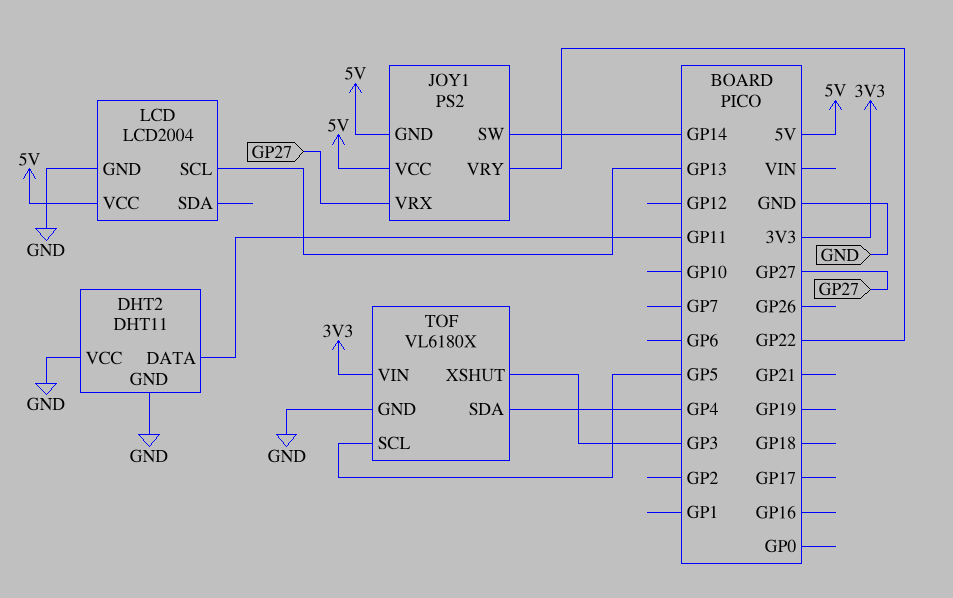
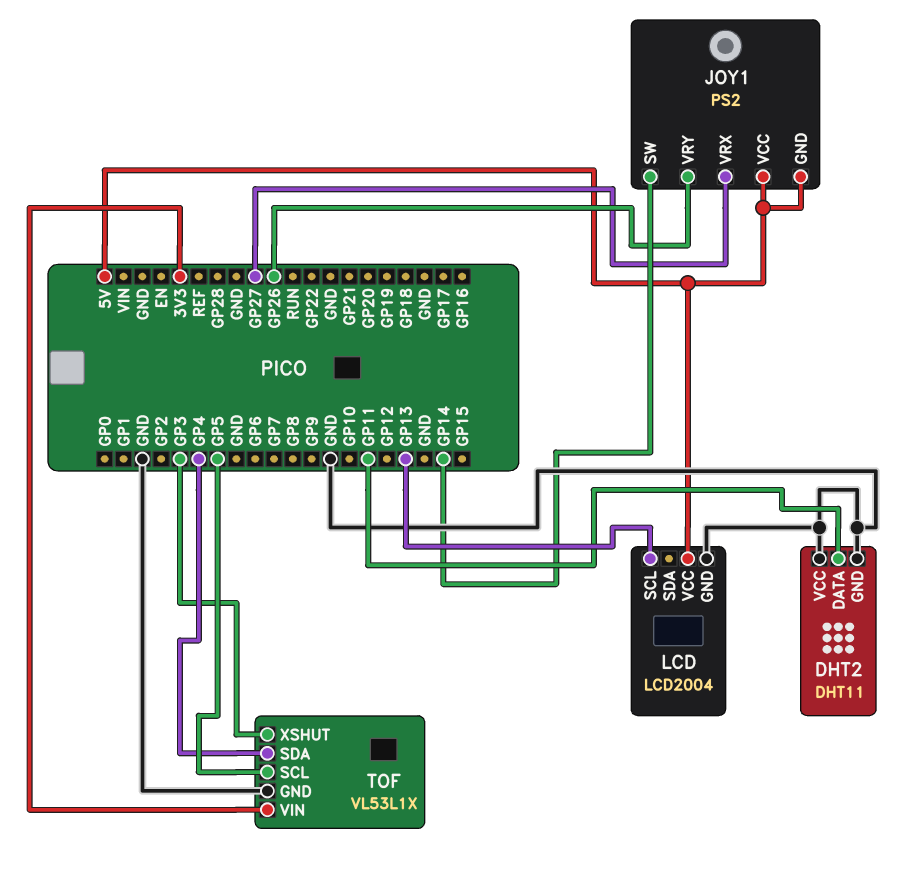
JOY1 pin VRY: GP22 -> GP26
TOF: VL6180X -> VL53L1X

